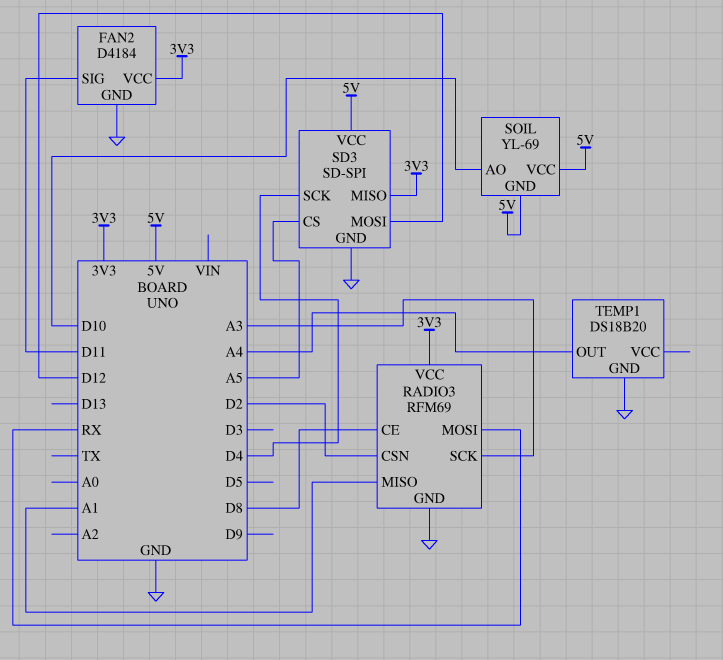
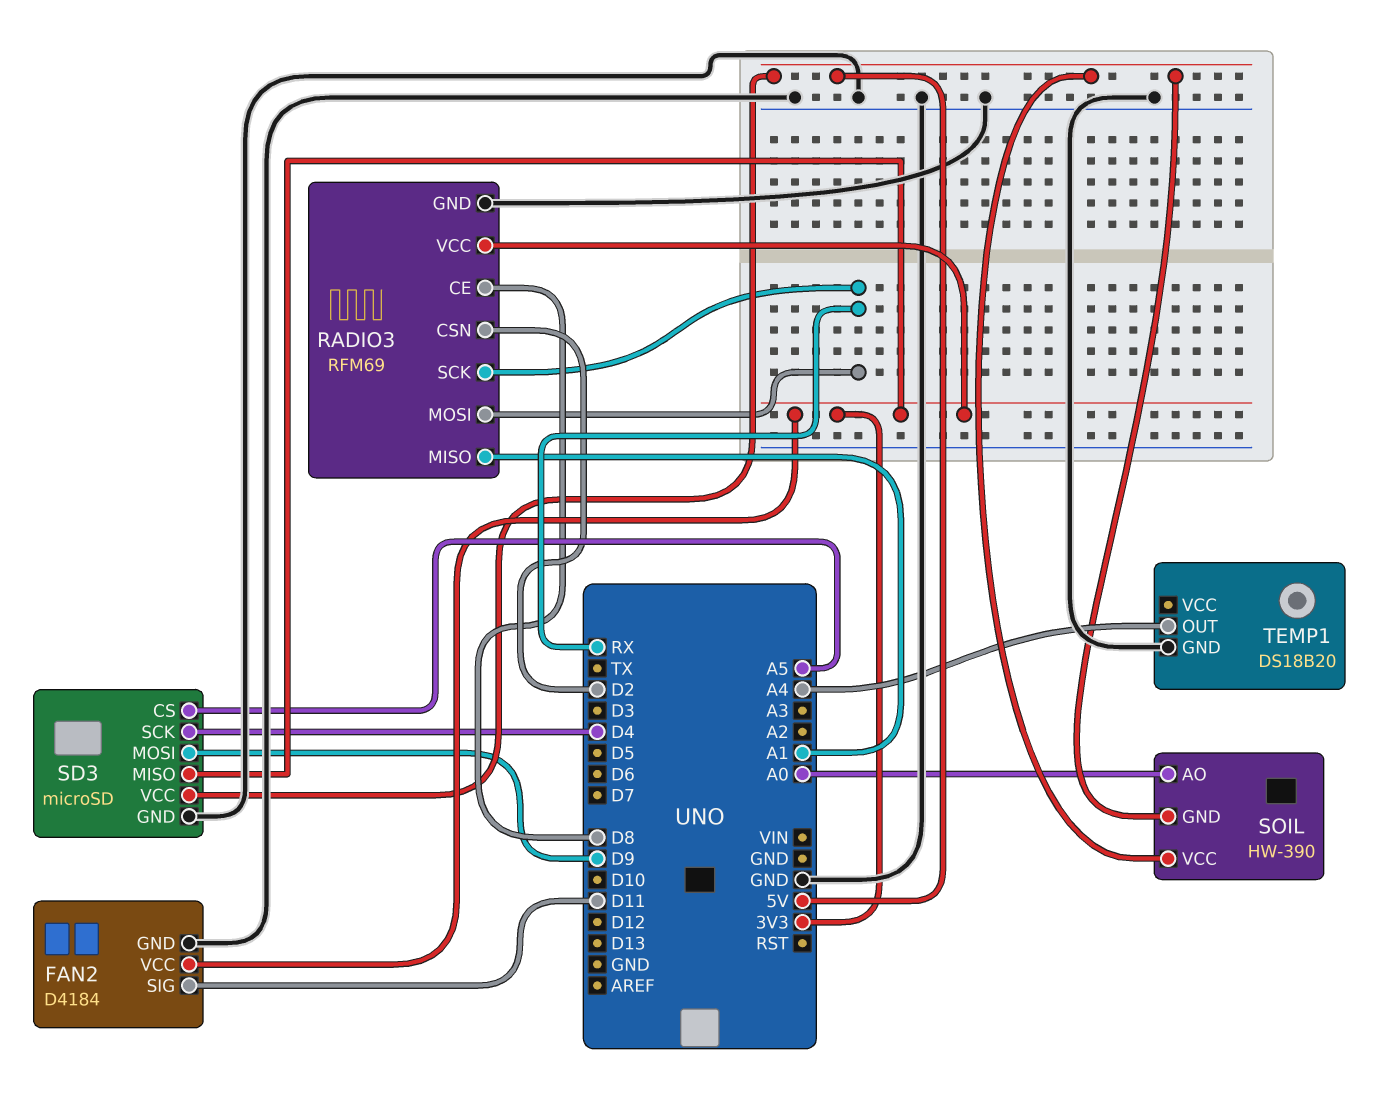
RADIO3 pin SCK: A3 -> RX
SD3: SD-SPI -> microSD
SD3 pin MOSI: D12 -> D9
SOIL: YL-69 -> HW-390
SOIL pin AO: D10 -> A0

